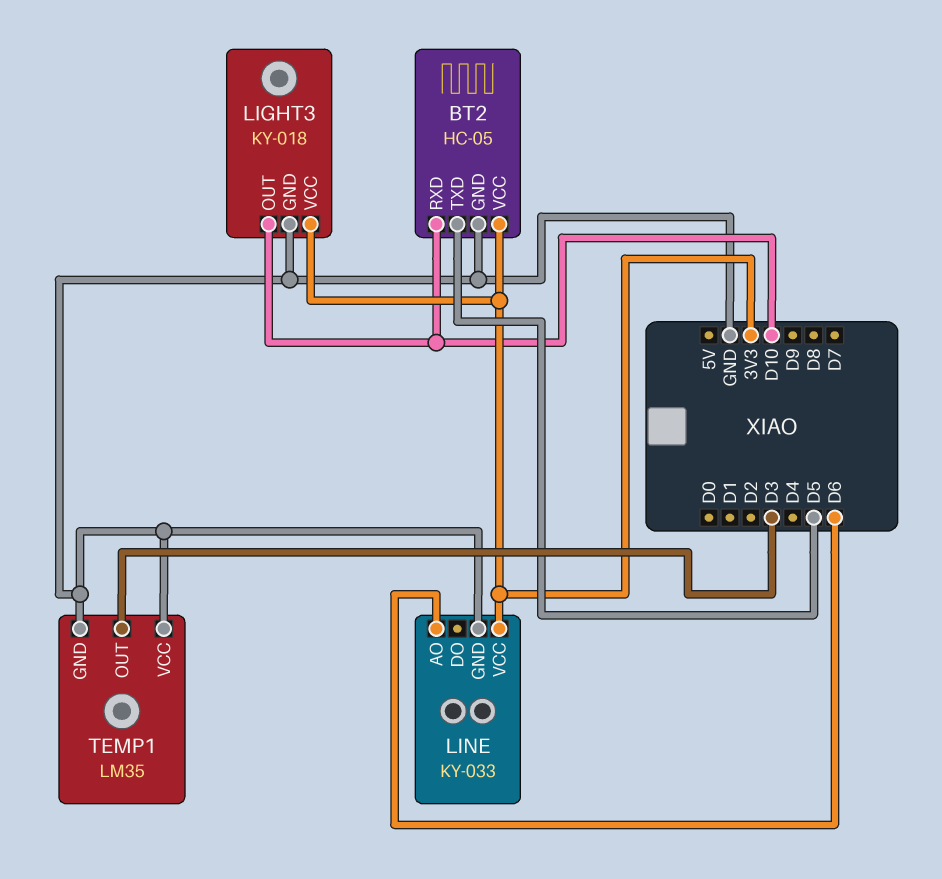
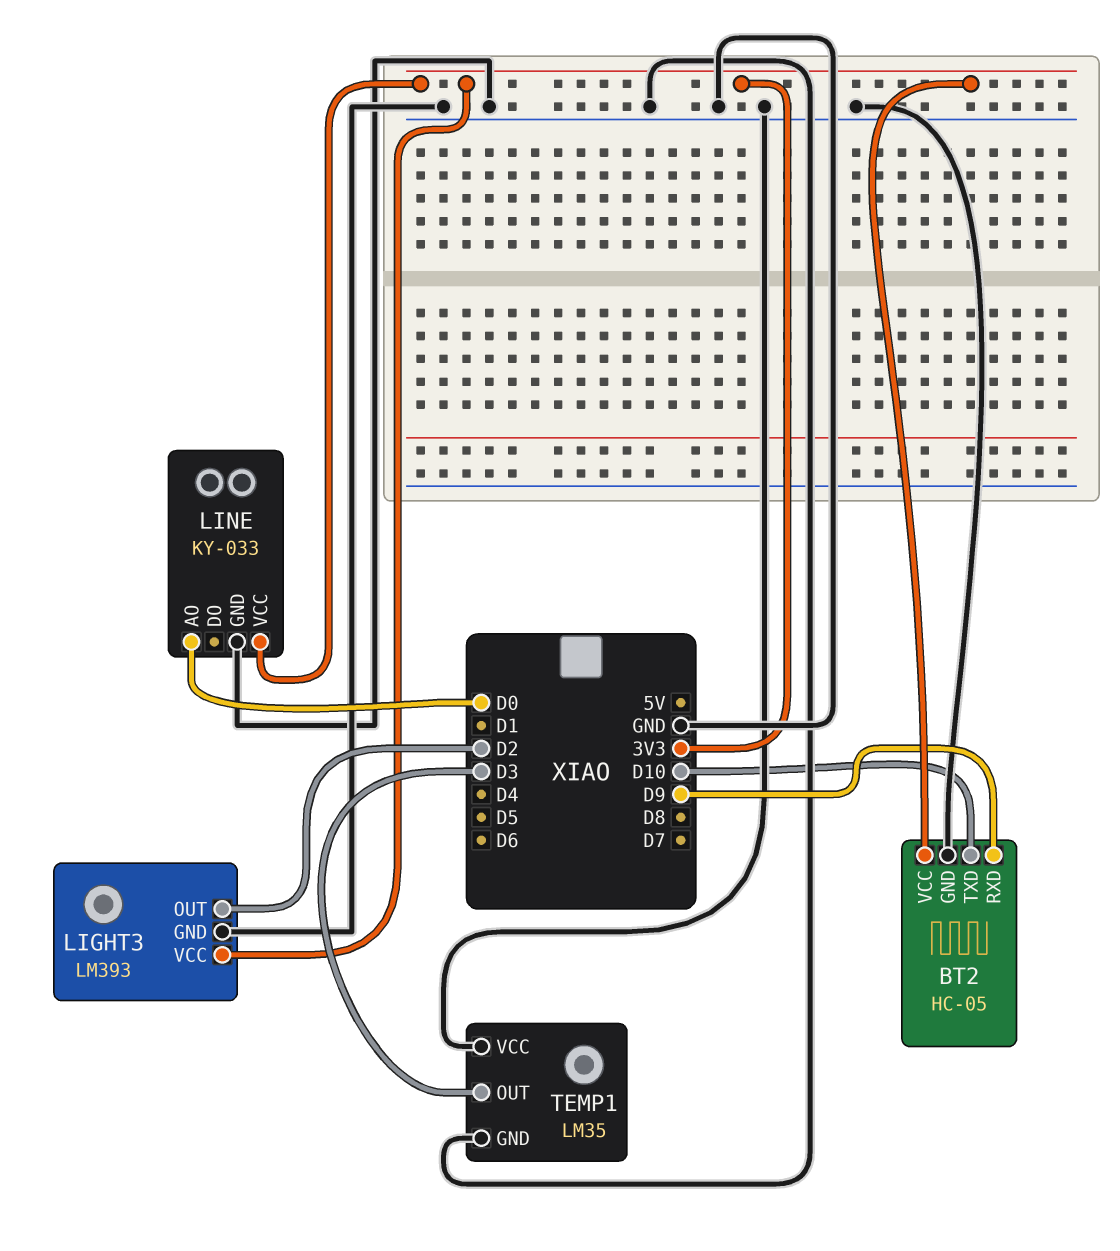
BT2 pin RXD: D10 -> D9
BT2 pin TXD: D5 -> D10
LIGHT3: KY-018 -> LM393
LIGHT3 pin OUT: D10 -> D2
LINE pin AO: D6 -> D0

